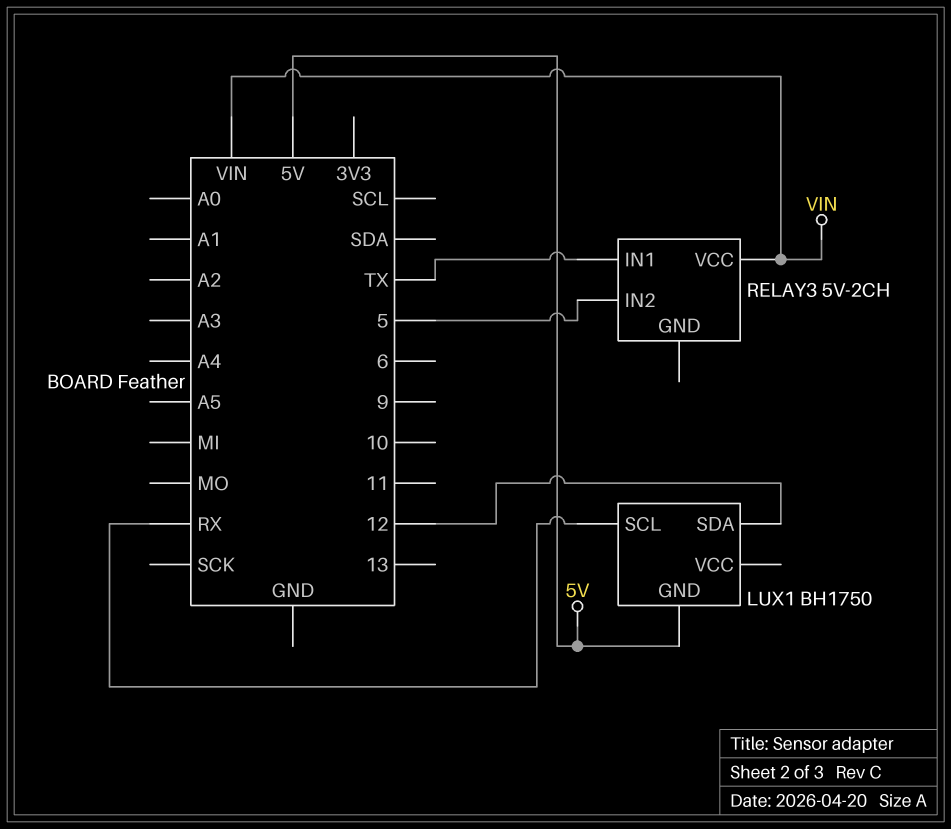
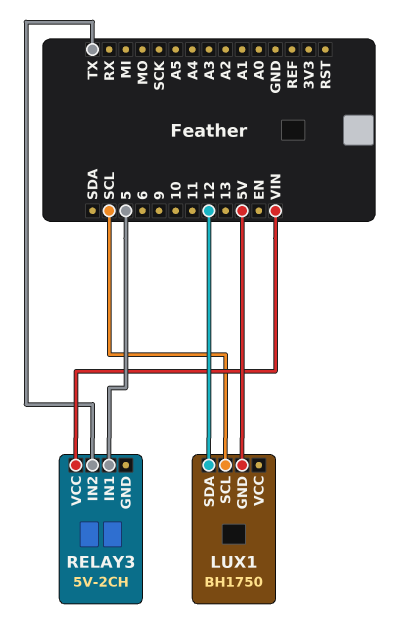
LUX1 pin SCL: RX -> SCL
RELAY3 pin IN1: TX -> 5
RELAY3 pin IN2: 5 -> TX

